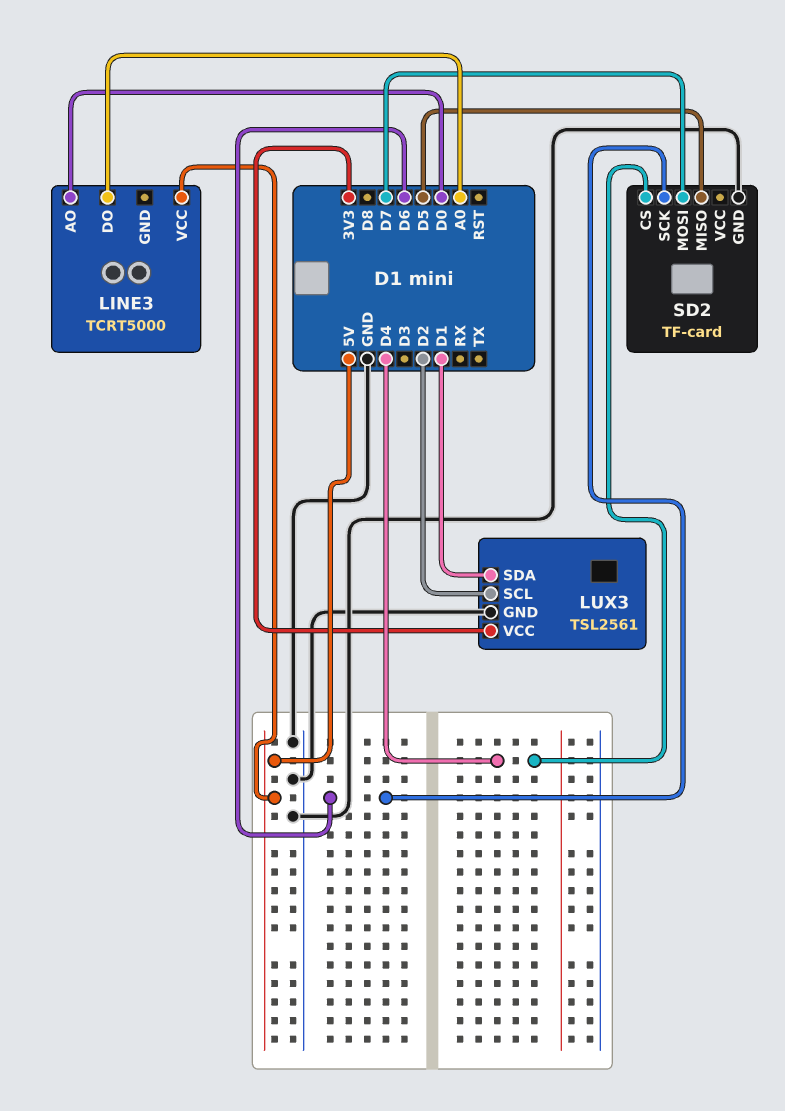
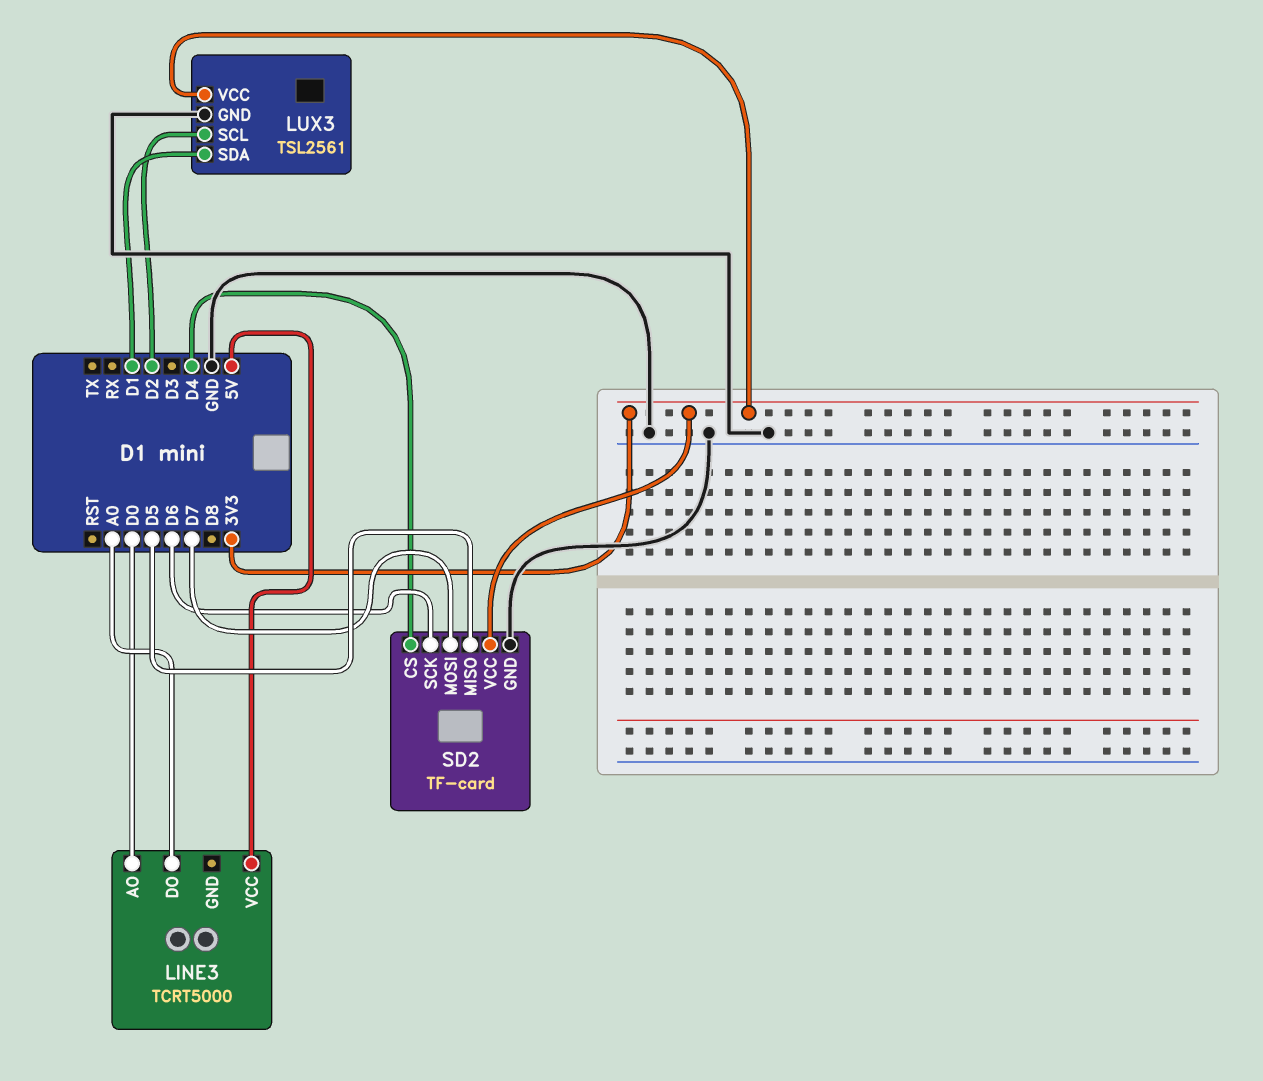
SD2 pin VCC: none -> 3V3

